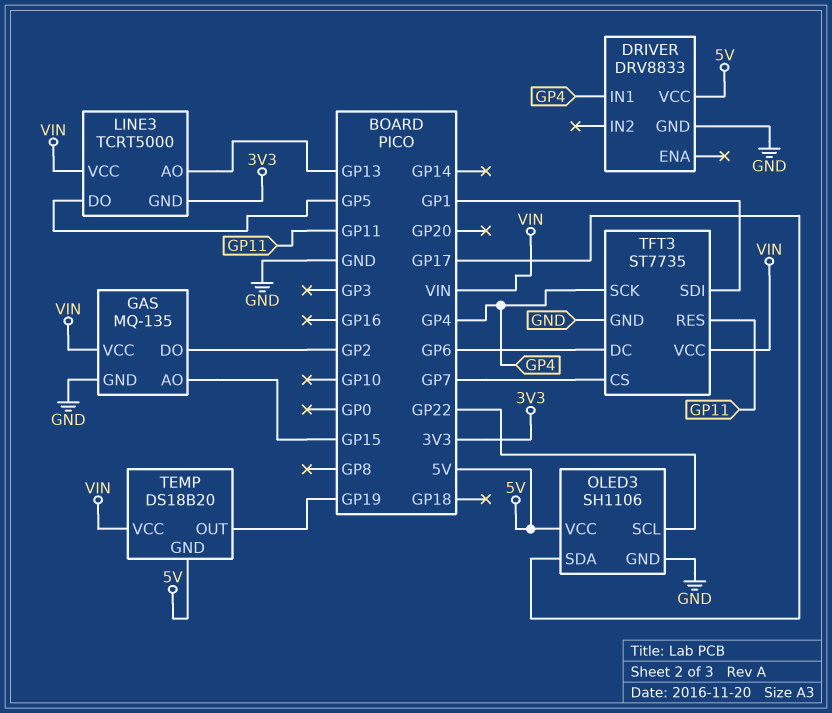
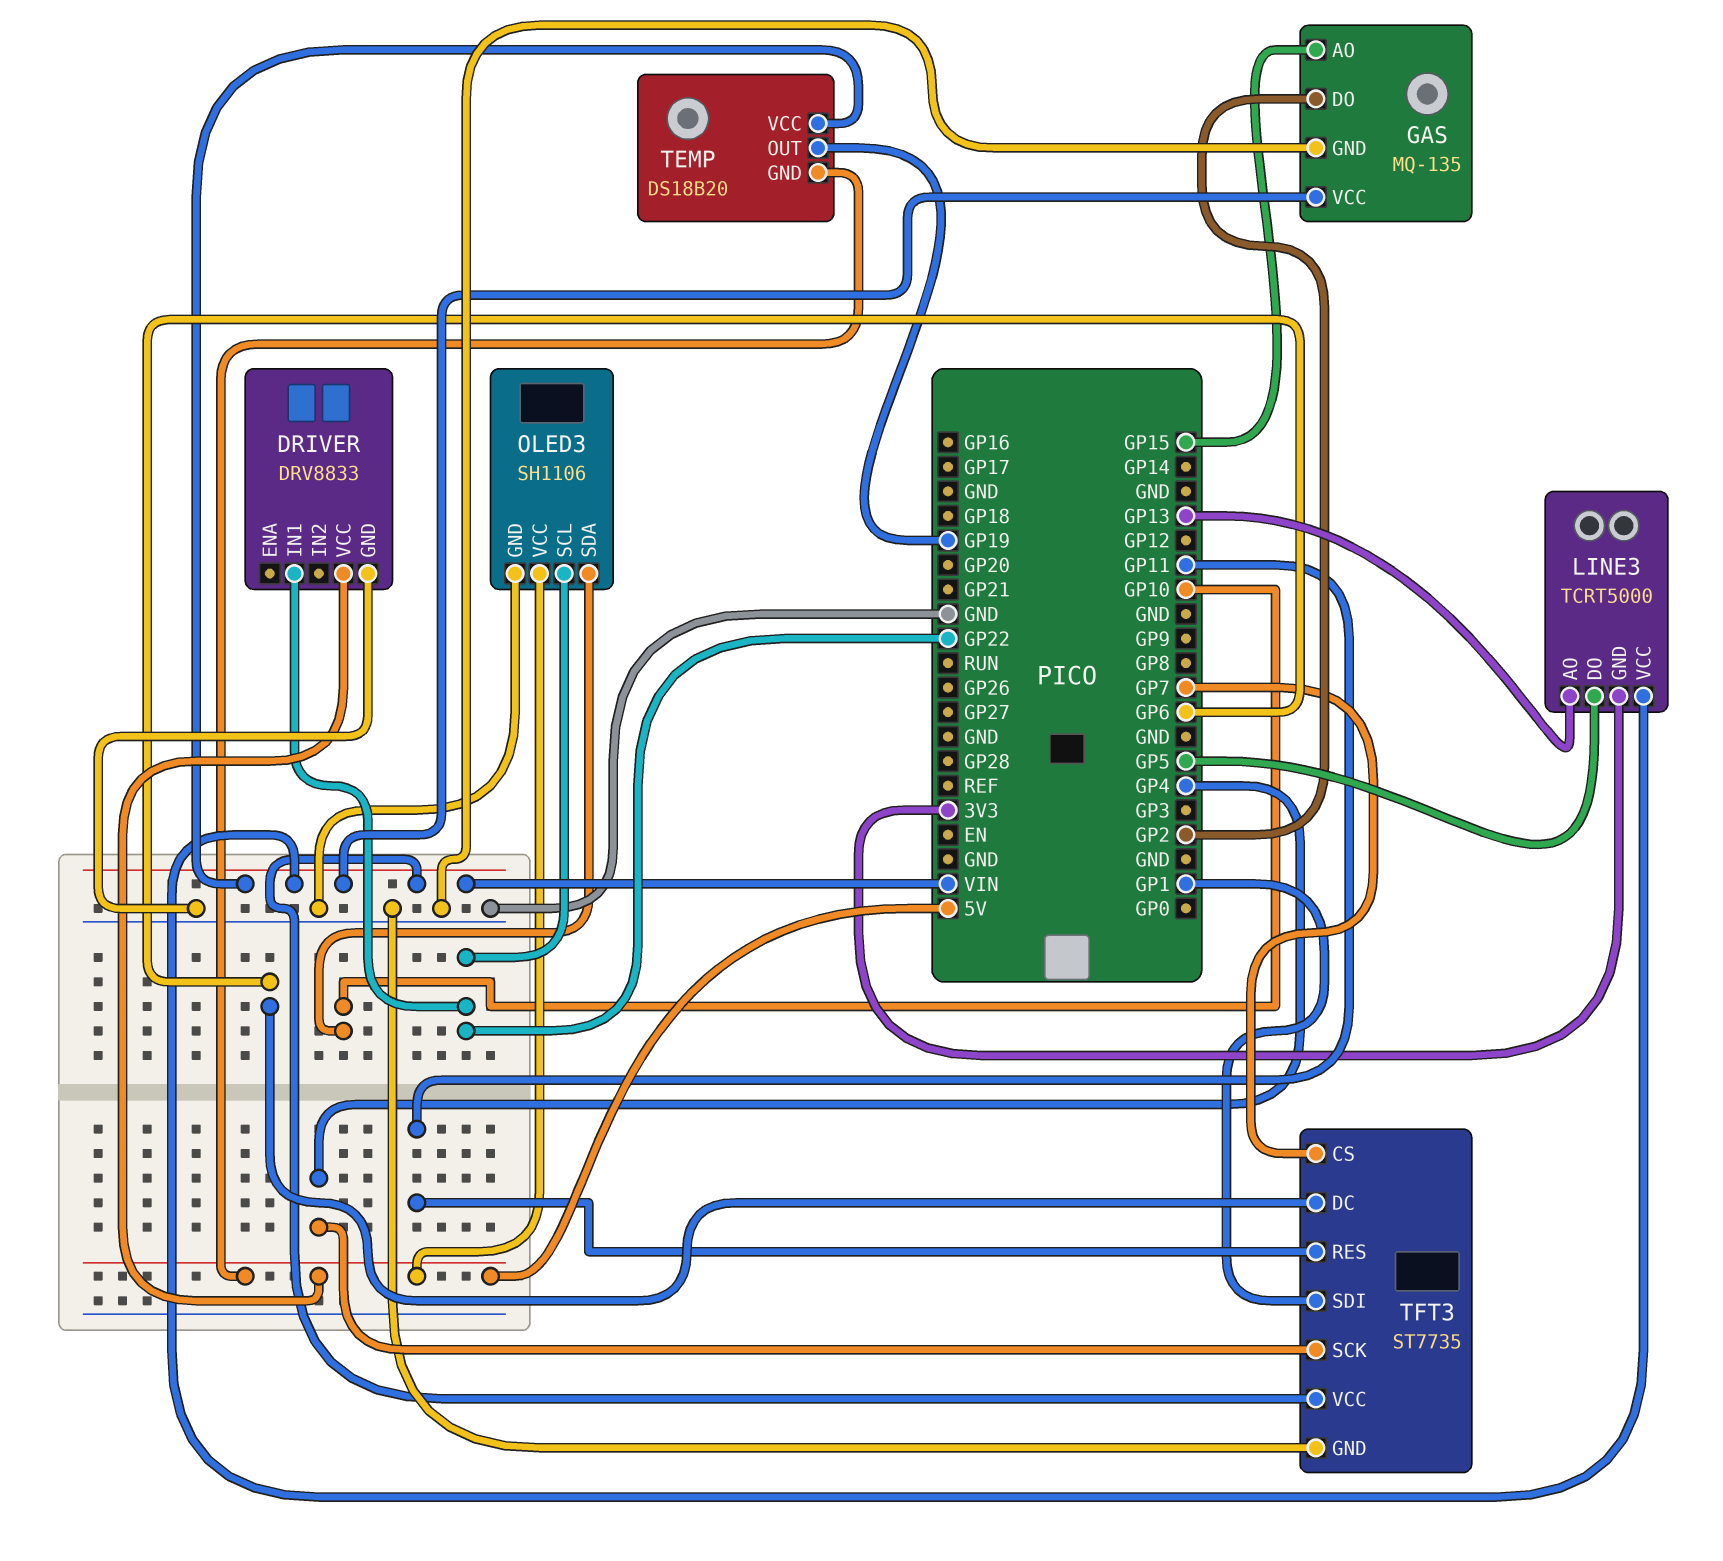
DRIVER pin IN1: GP4 -> GP22
OLED3 pin SDA: GP17 -> GP10

